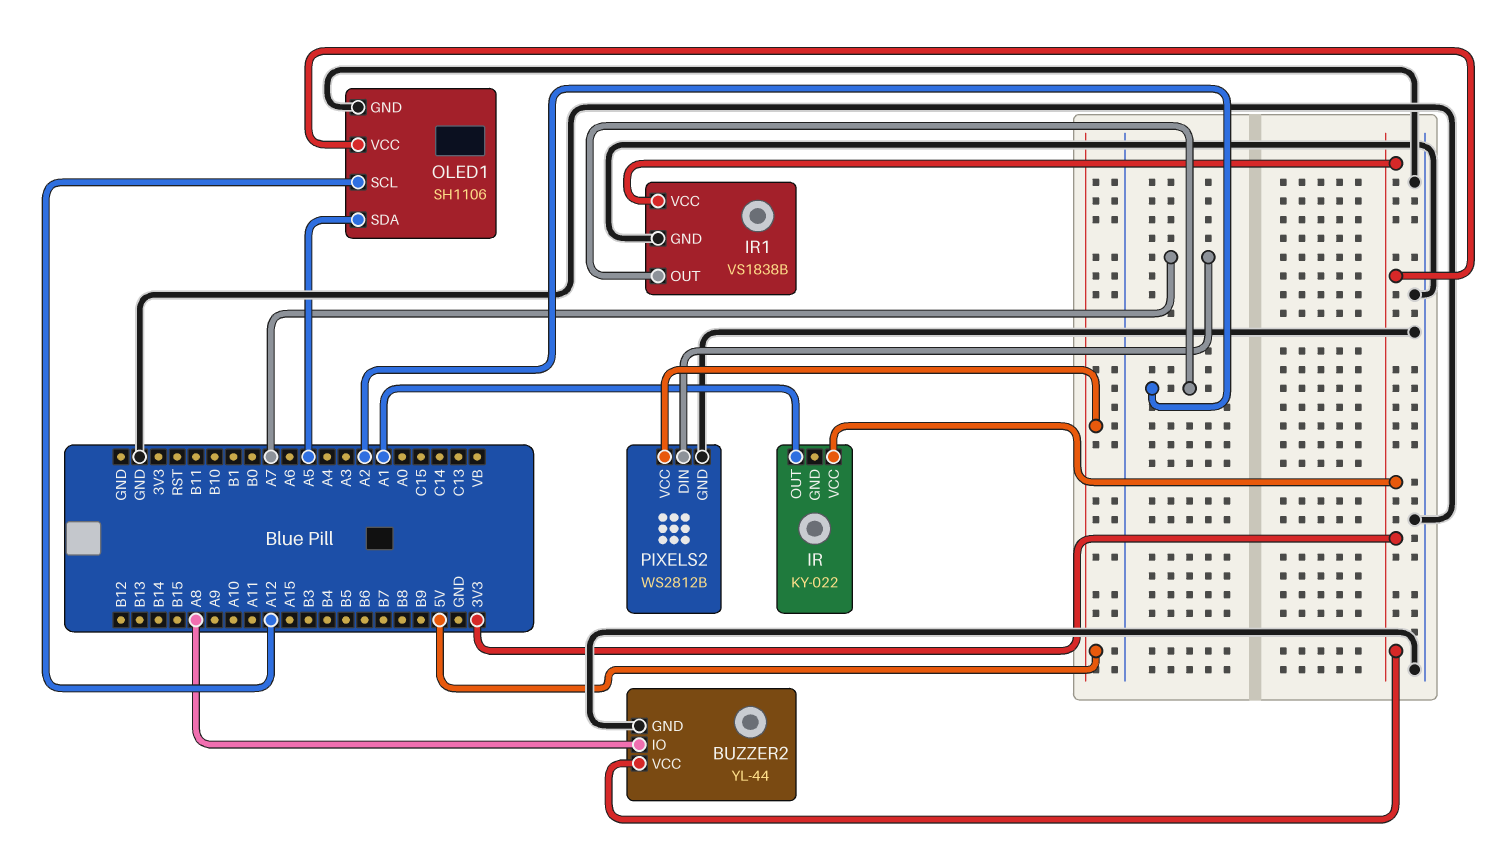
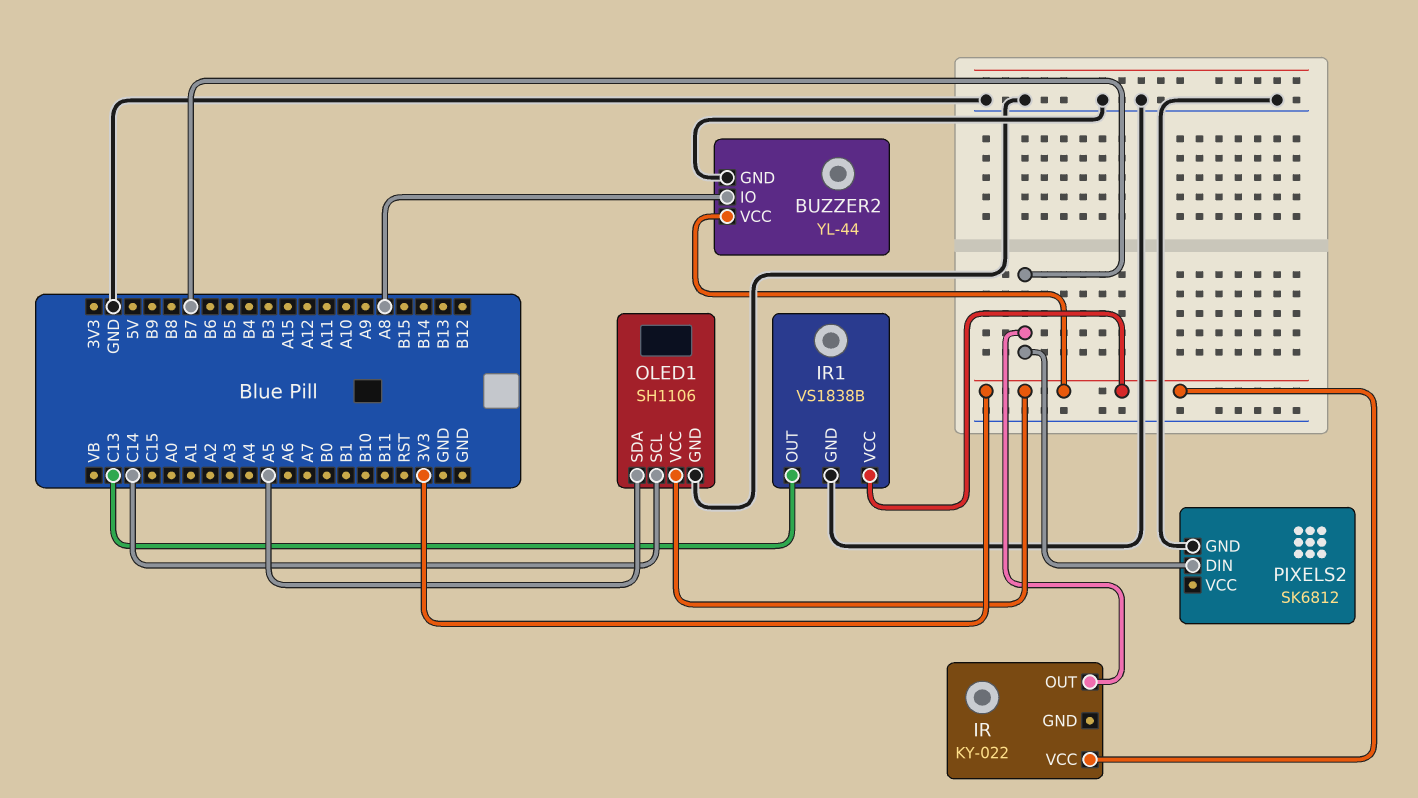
IR pin OUT: A1 -> B7
IR1 pin OUT: A2 -> C13
OLED1 pin SCL: A12 -> C14
PIXELS2: WS2812B -> SK6812
PIXELS2 pin DIN: A7 -> B7
PIXELS2 pin VCC: 5V -> none

